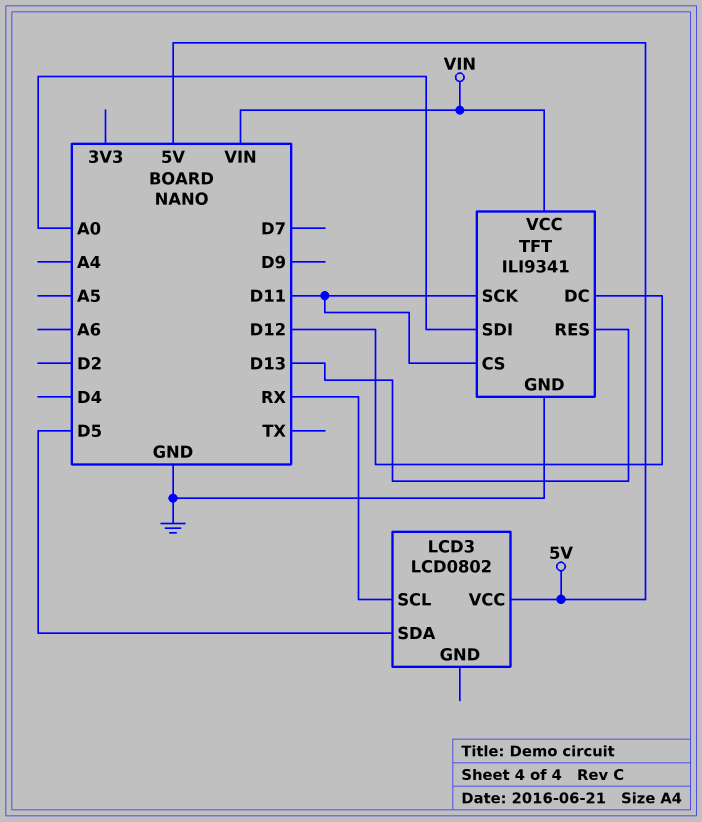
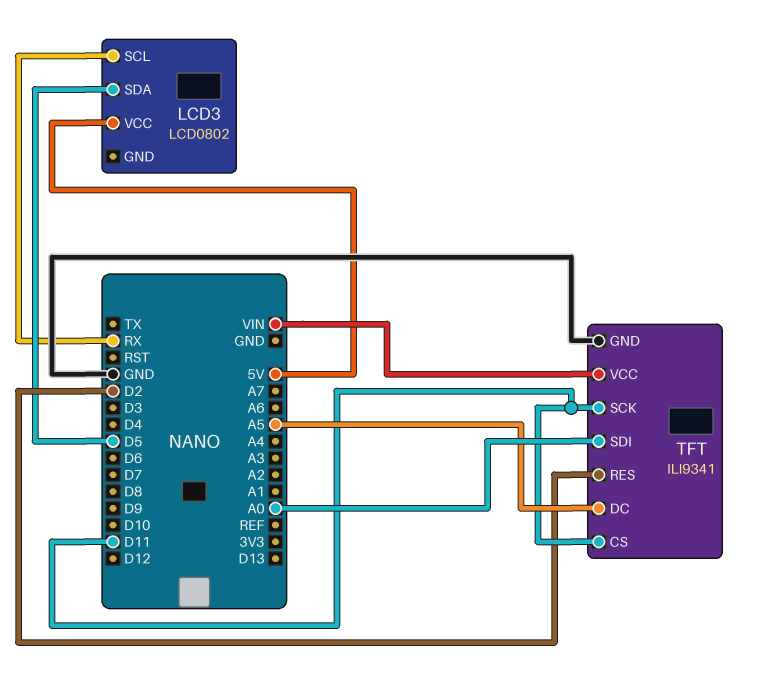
TFT pin DC: D12 -> A5
TFT pin RES: D13 -> D2

